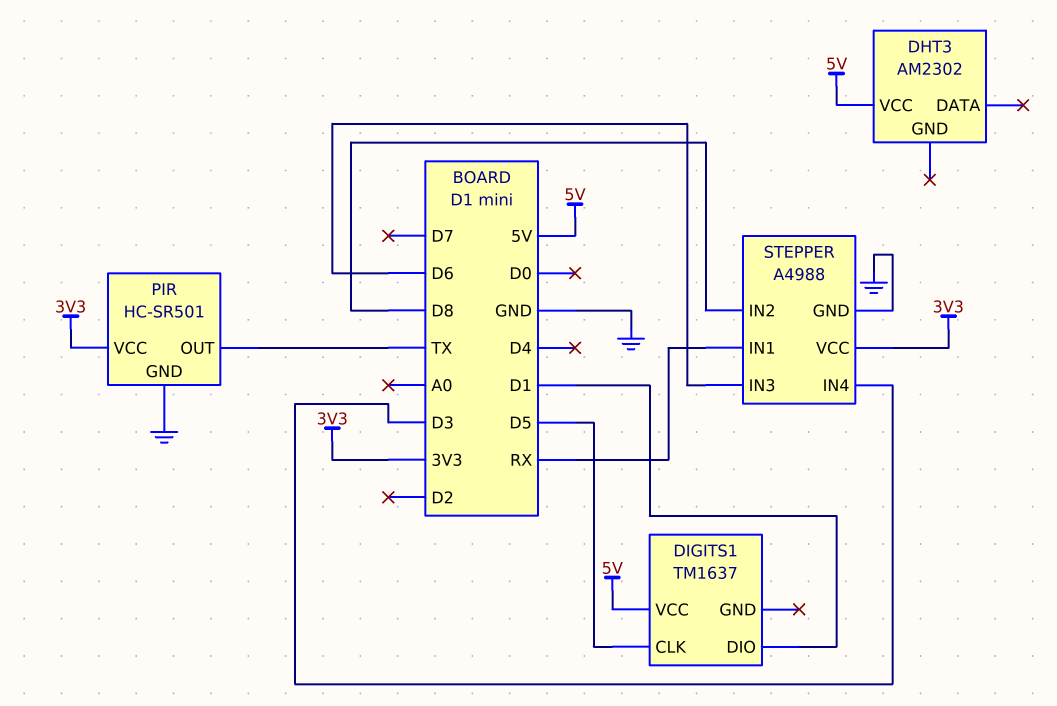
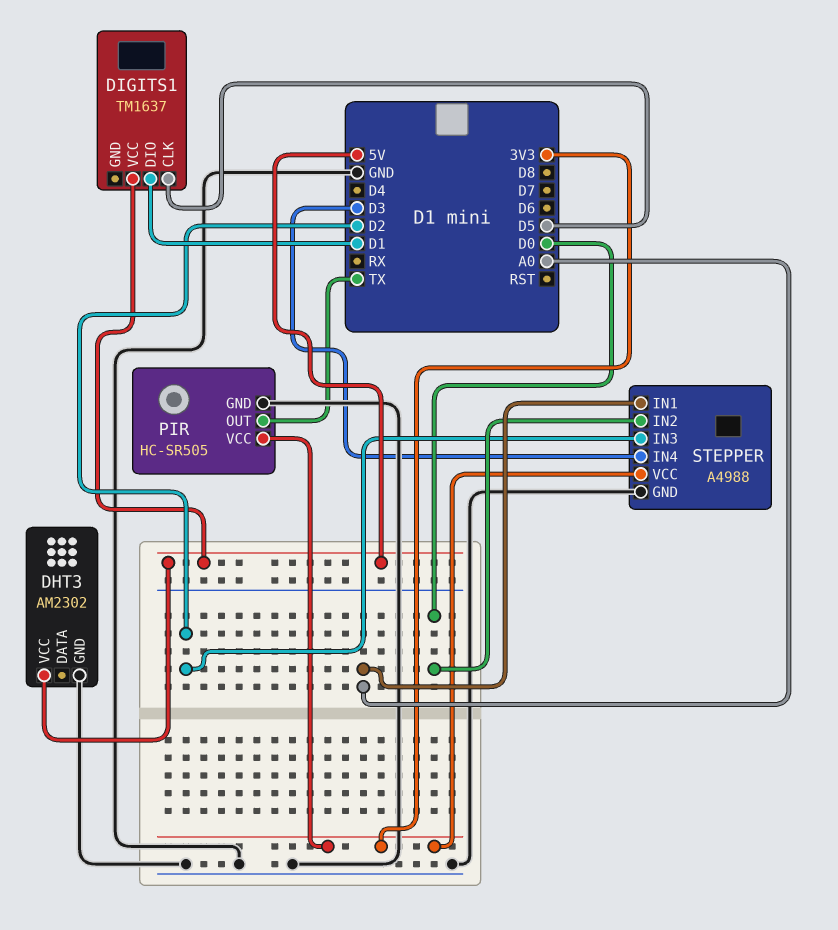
DHT3 pin GND: none -> GND
PIR: HC-SR501 -> HC-SR505
STEPPER pin IN1: RX -> A0
STEPPER pin IN2: D8 -> D0
STEPPER pin IN3: D6 -> D2

